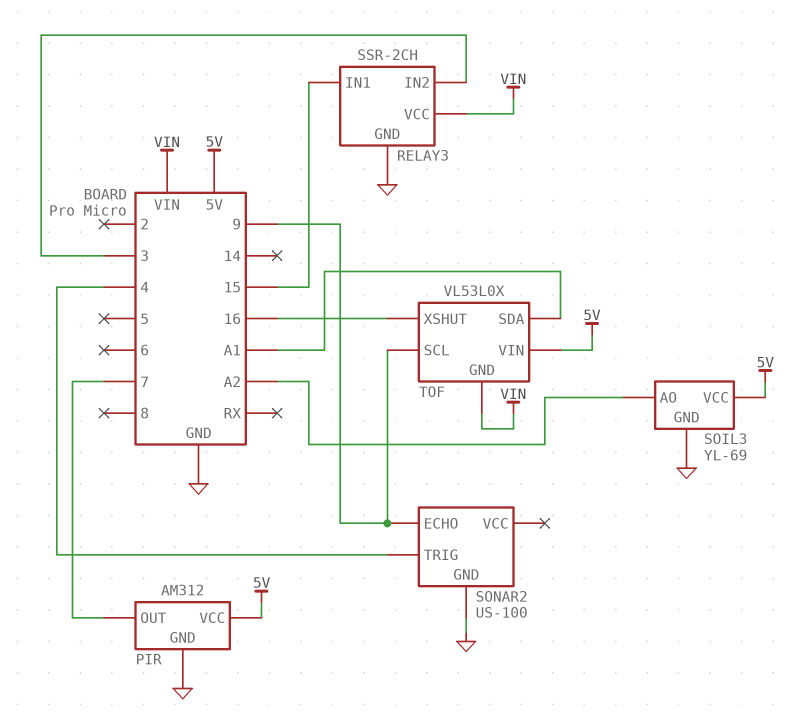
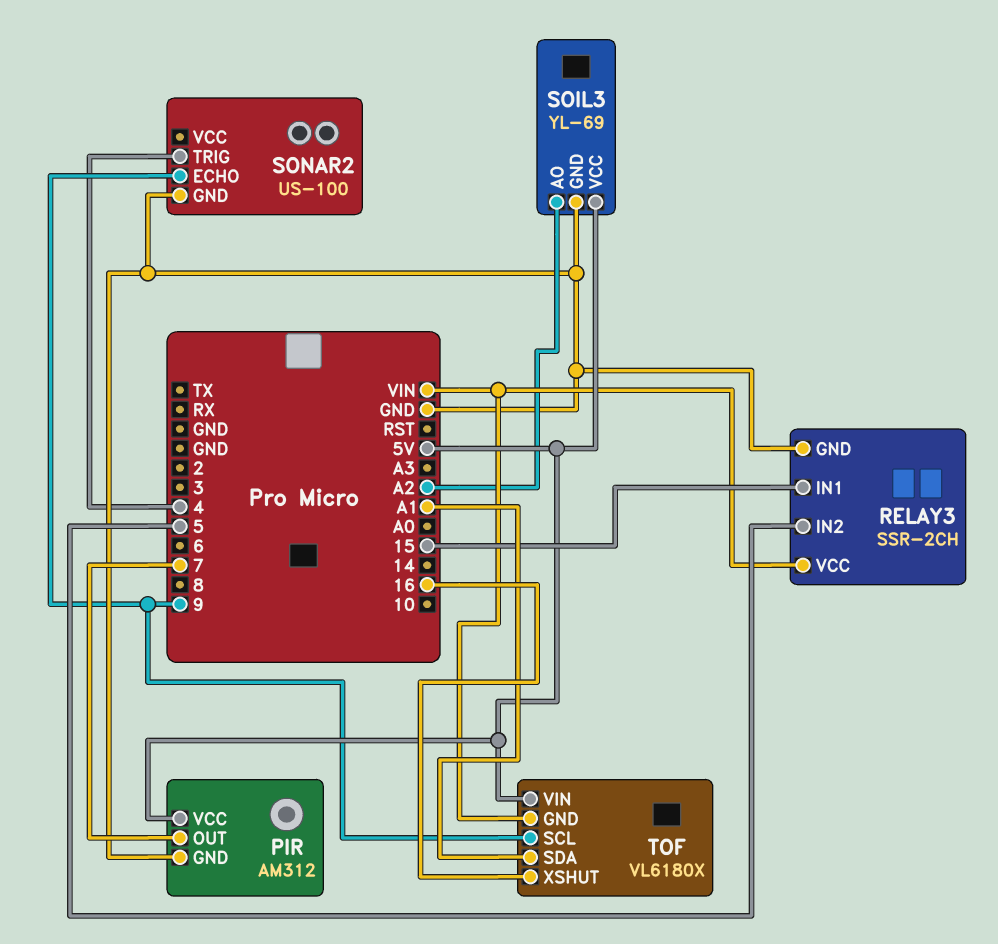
RELAY3 pin IN2: 3 -> 5
TOF: VL53L0X -> VL6180X

